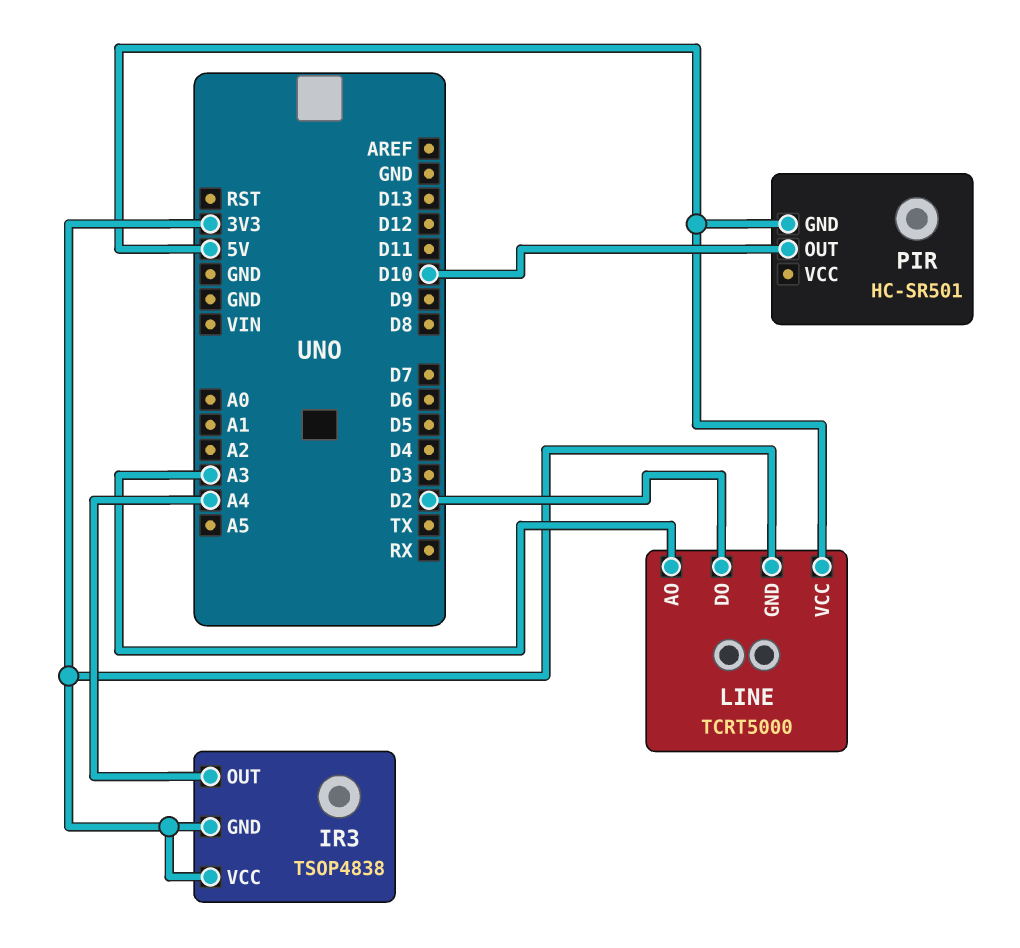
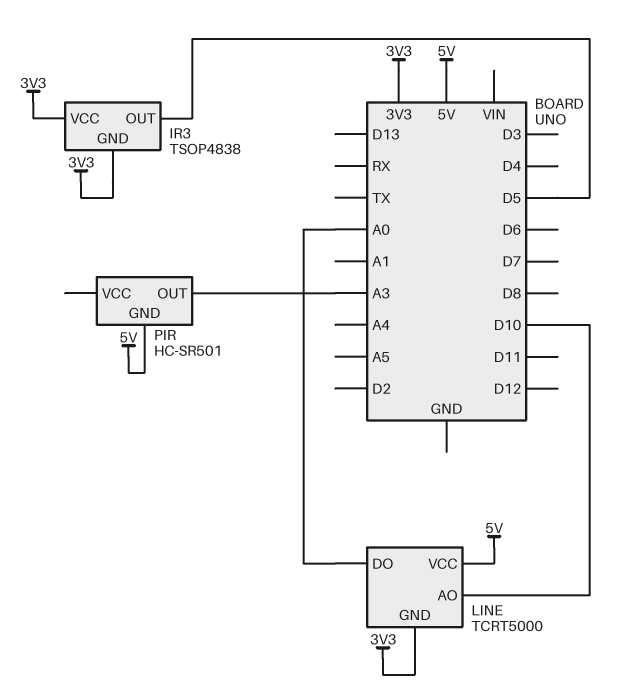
IR3 pin OUT: A4 -> D5
LINE pin AO: A3 -> D10
LINE pin DO: D2 -> A0
PIR pin OUT: D10 -> A3

